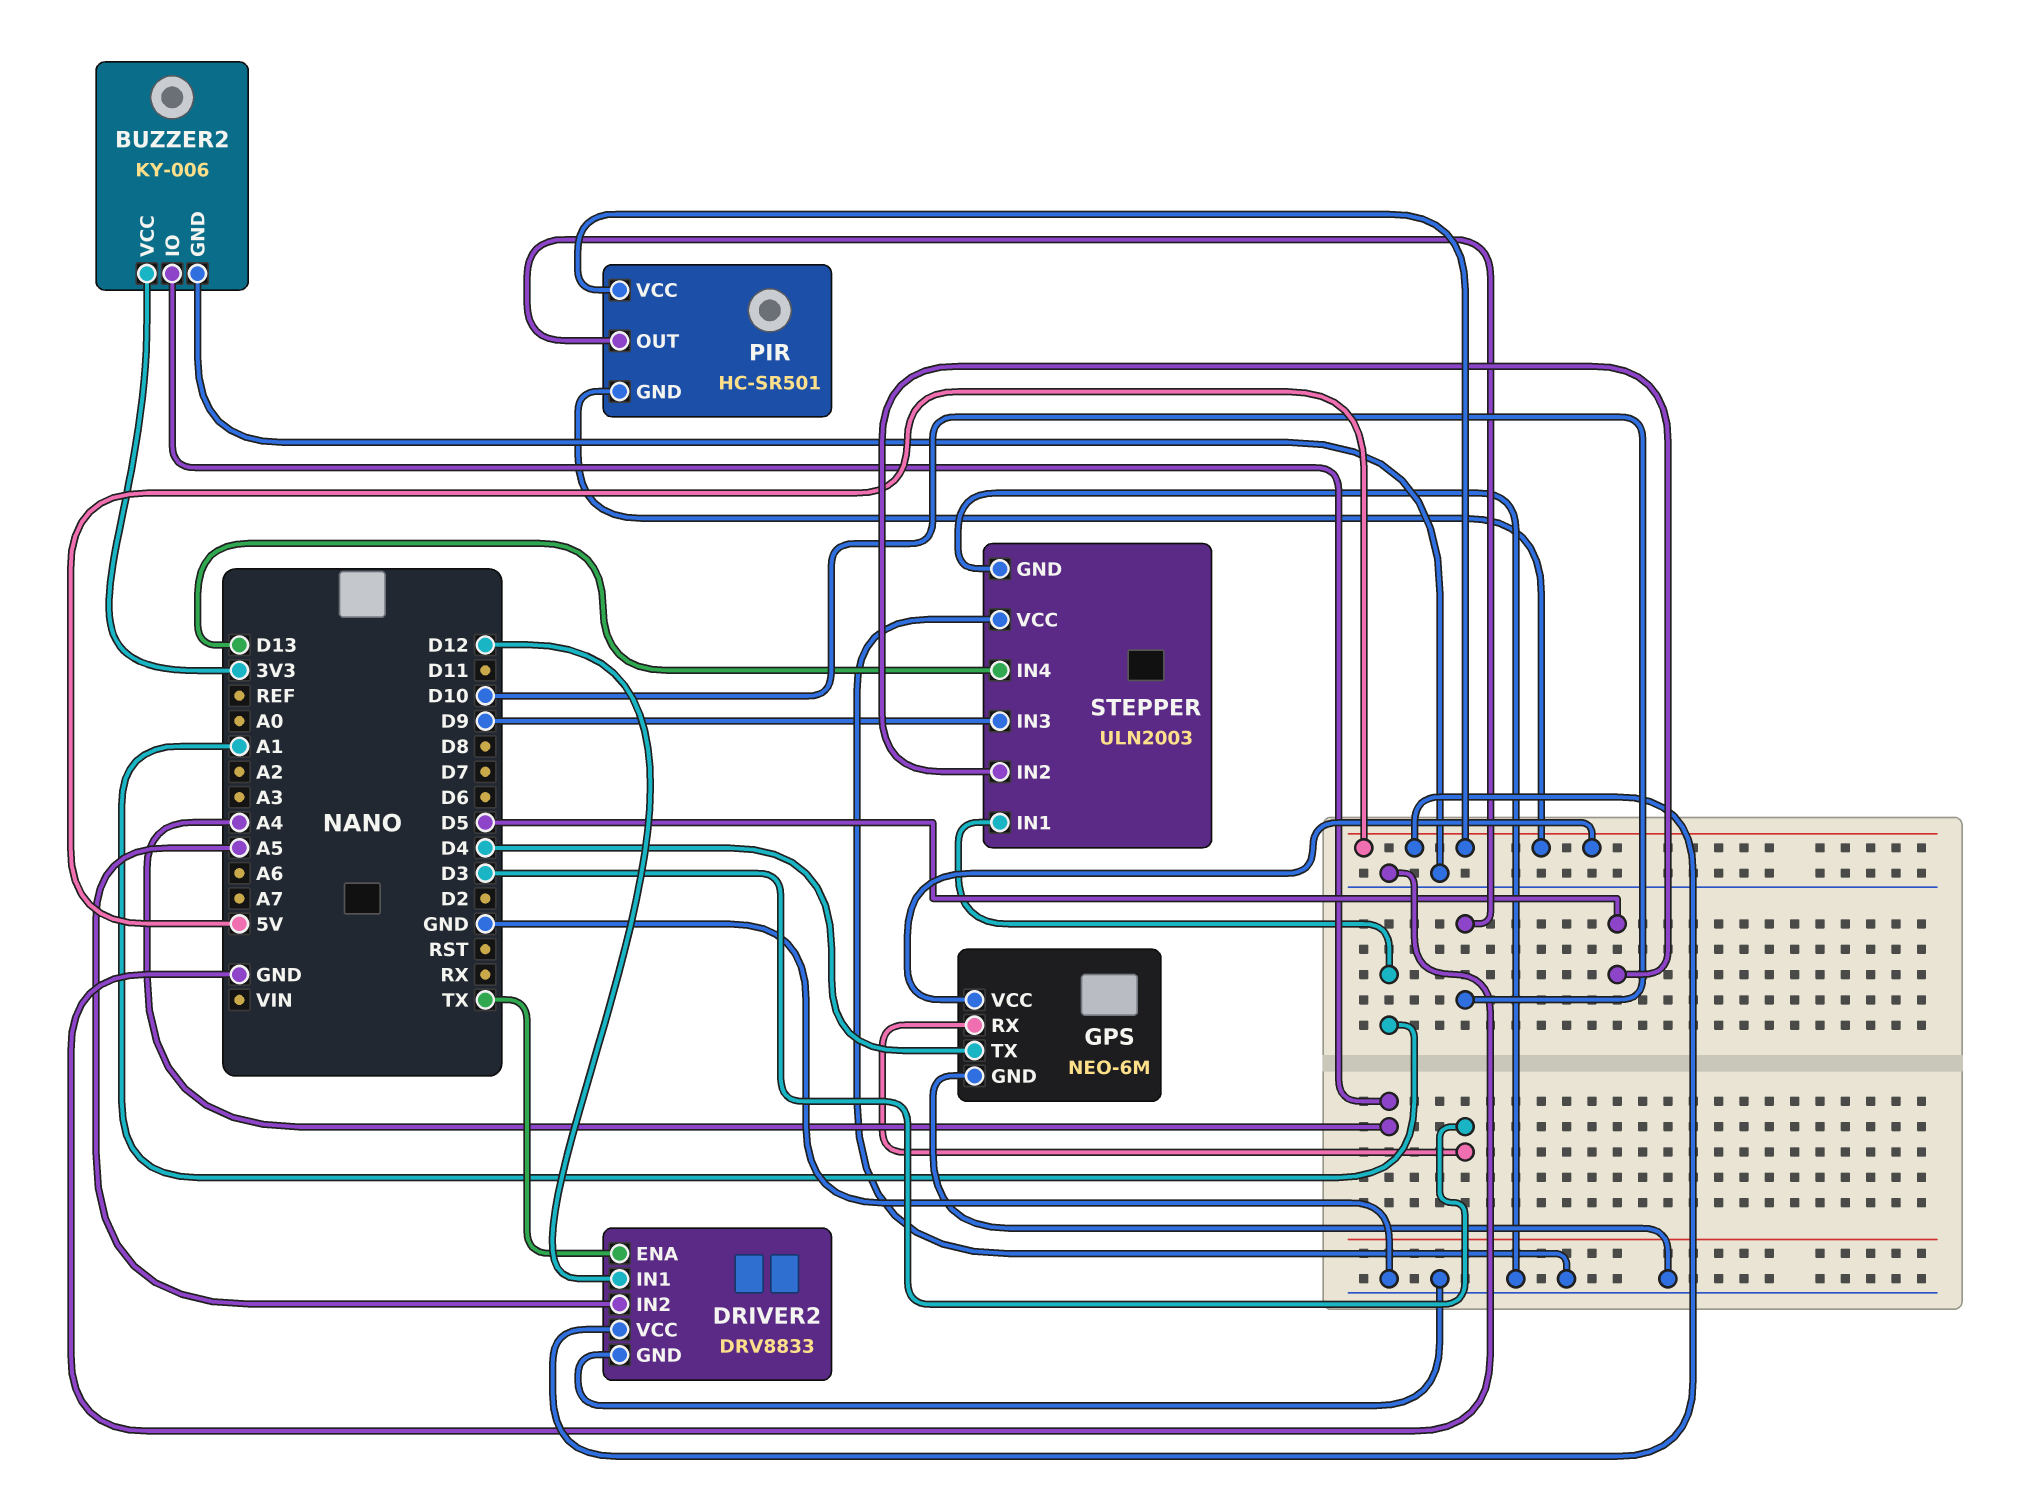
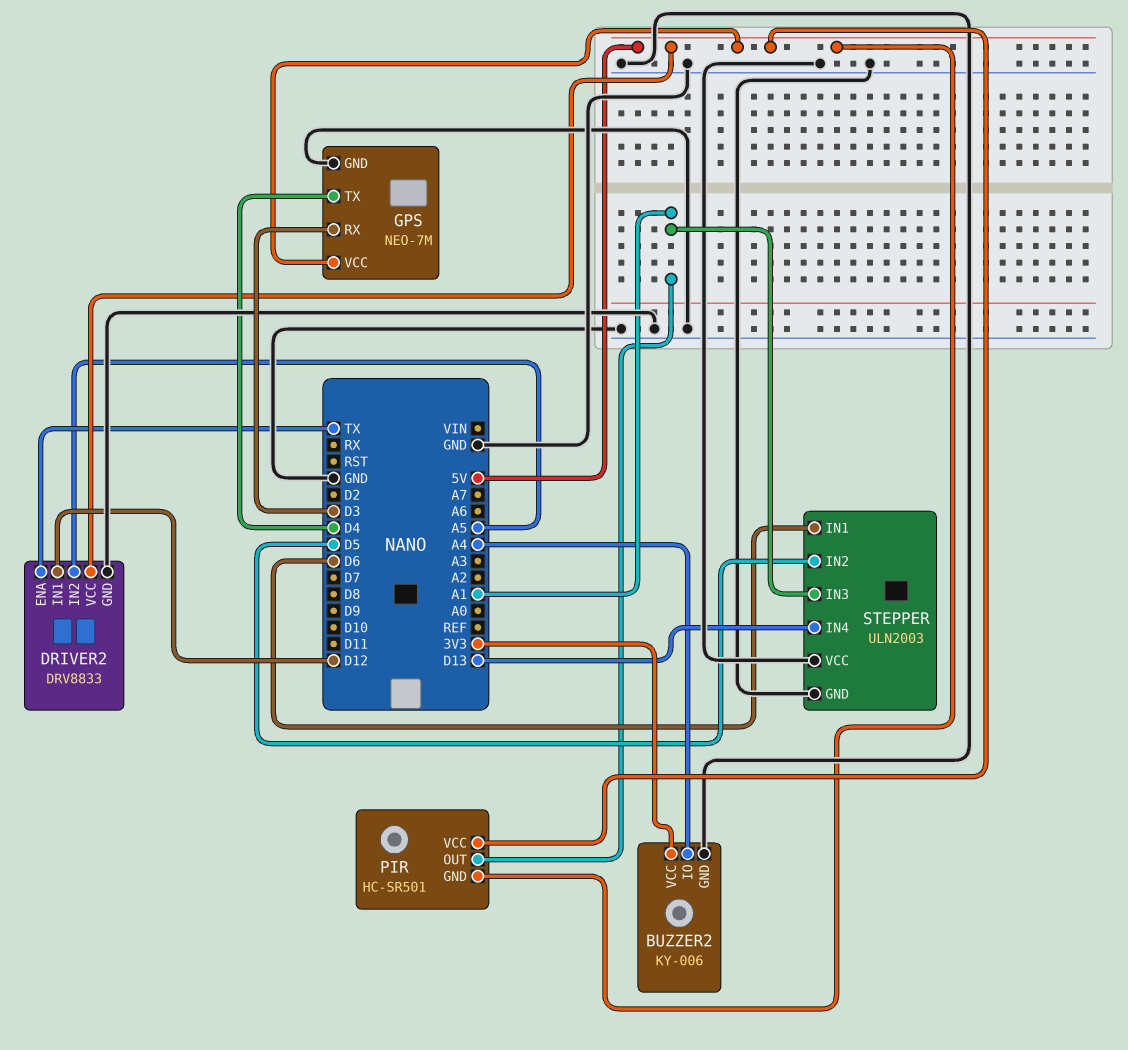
GPS: NEO-6M -> NEO-7M
PIR pin OUT: D10 -> A1
STEPPER pin IN1: A1 -> D6
STEPPER pin IN3: D9 -> A1

